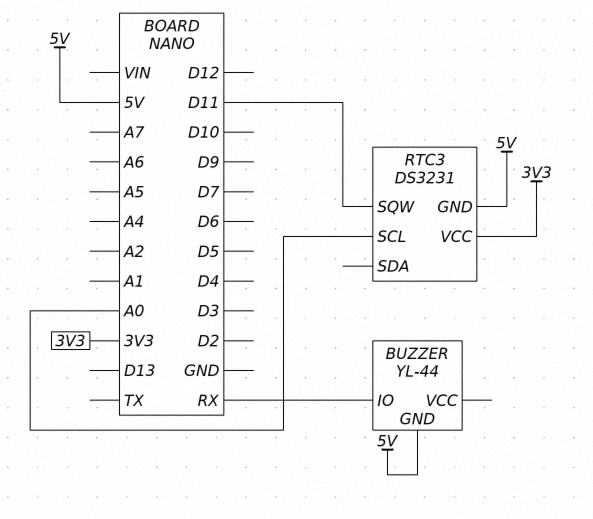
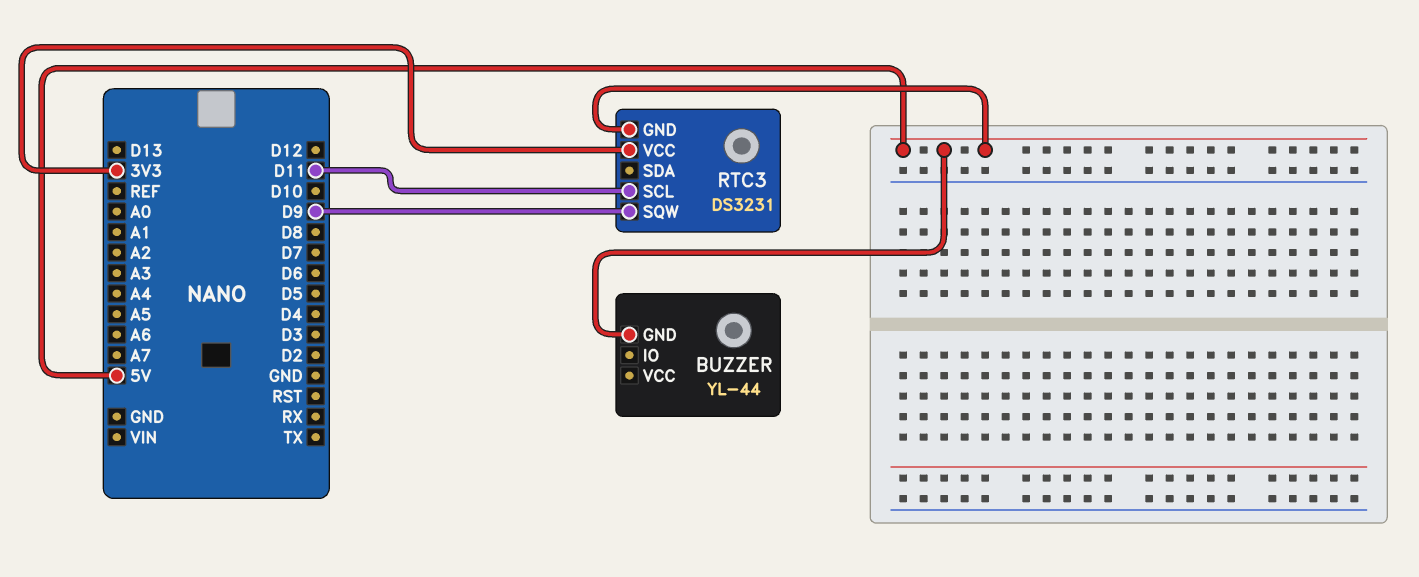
BUZZER pin IO: RX -> none
RTC3 pin SCL: A0 -> D11
RTC3 pin SQW: D11 -> D9

